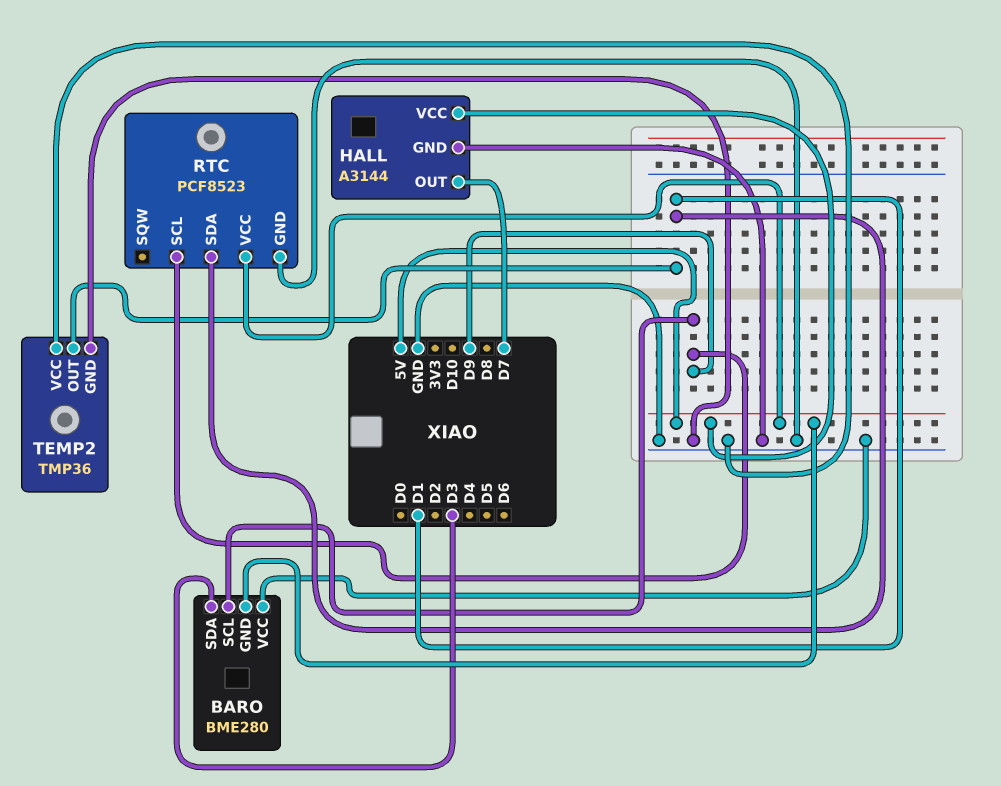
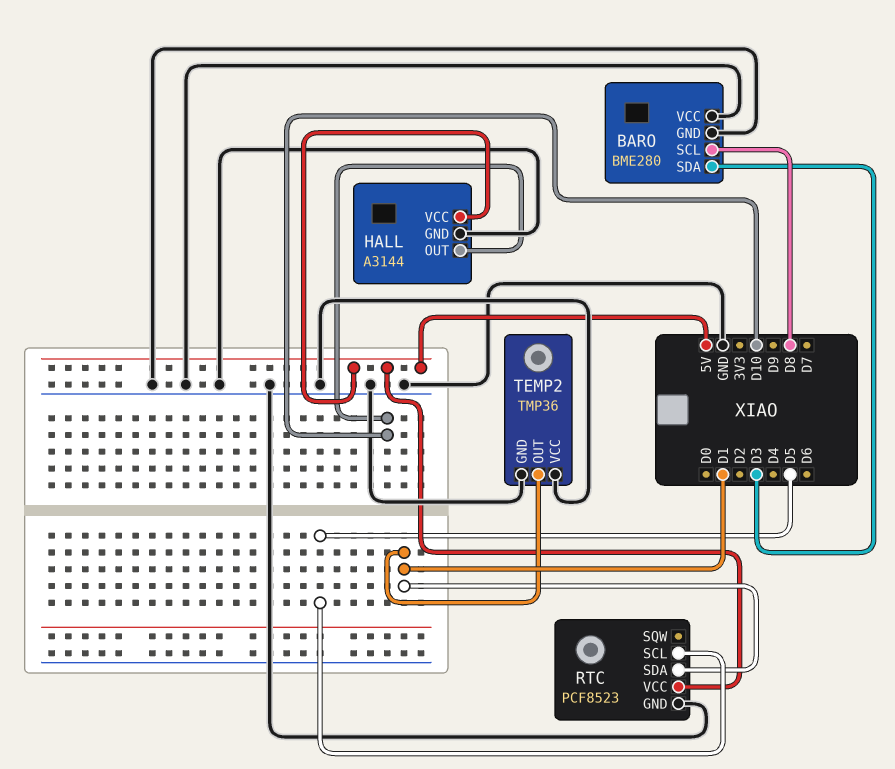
BARO pin GND: 5V -> GND
BARO pin SCL: D9 -> D8
HALL pin OUT: D7 -> D10
RTC pin SCL: D9 -> D5

